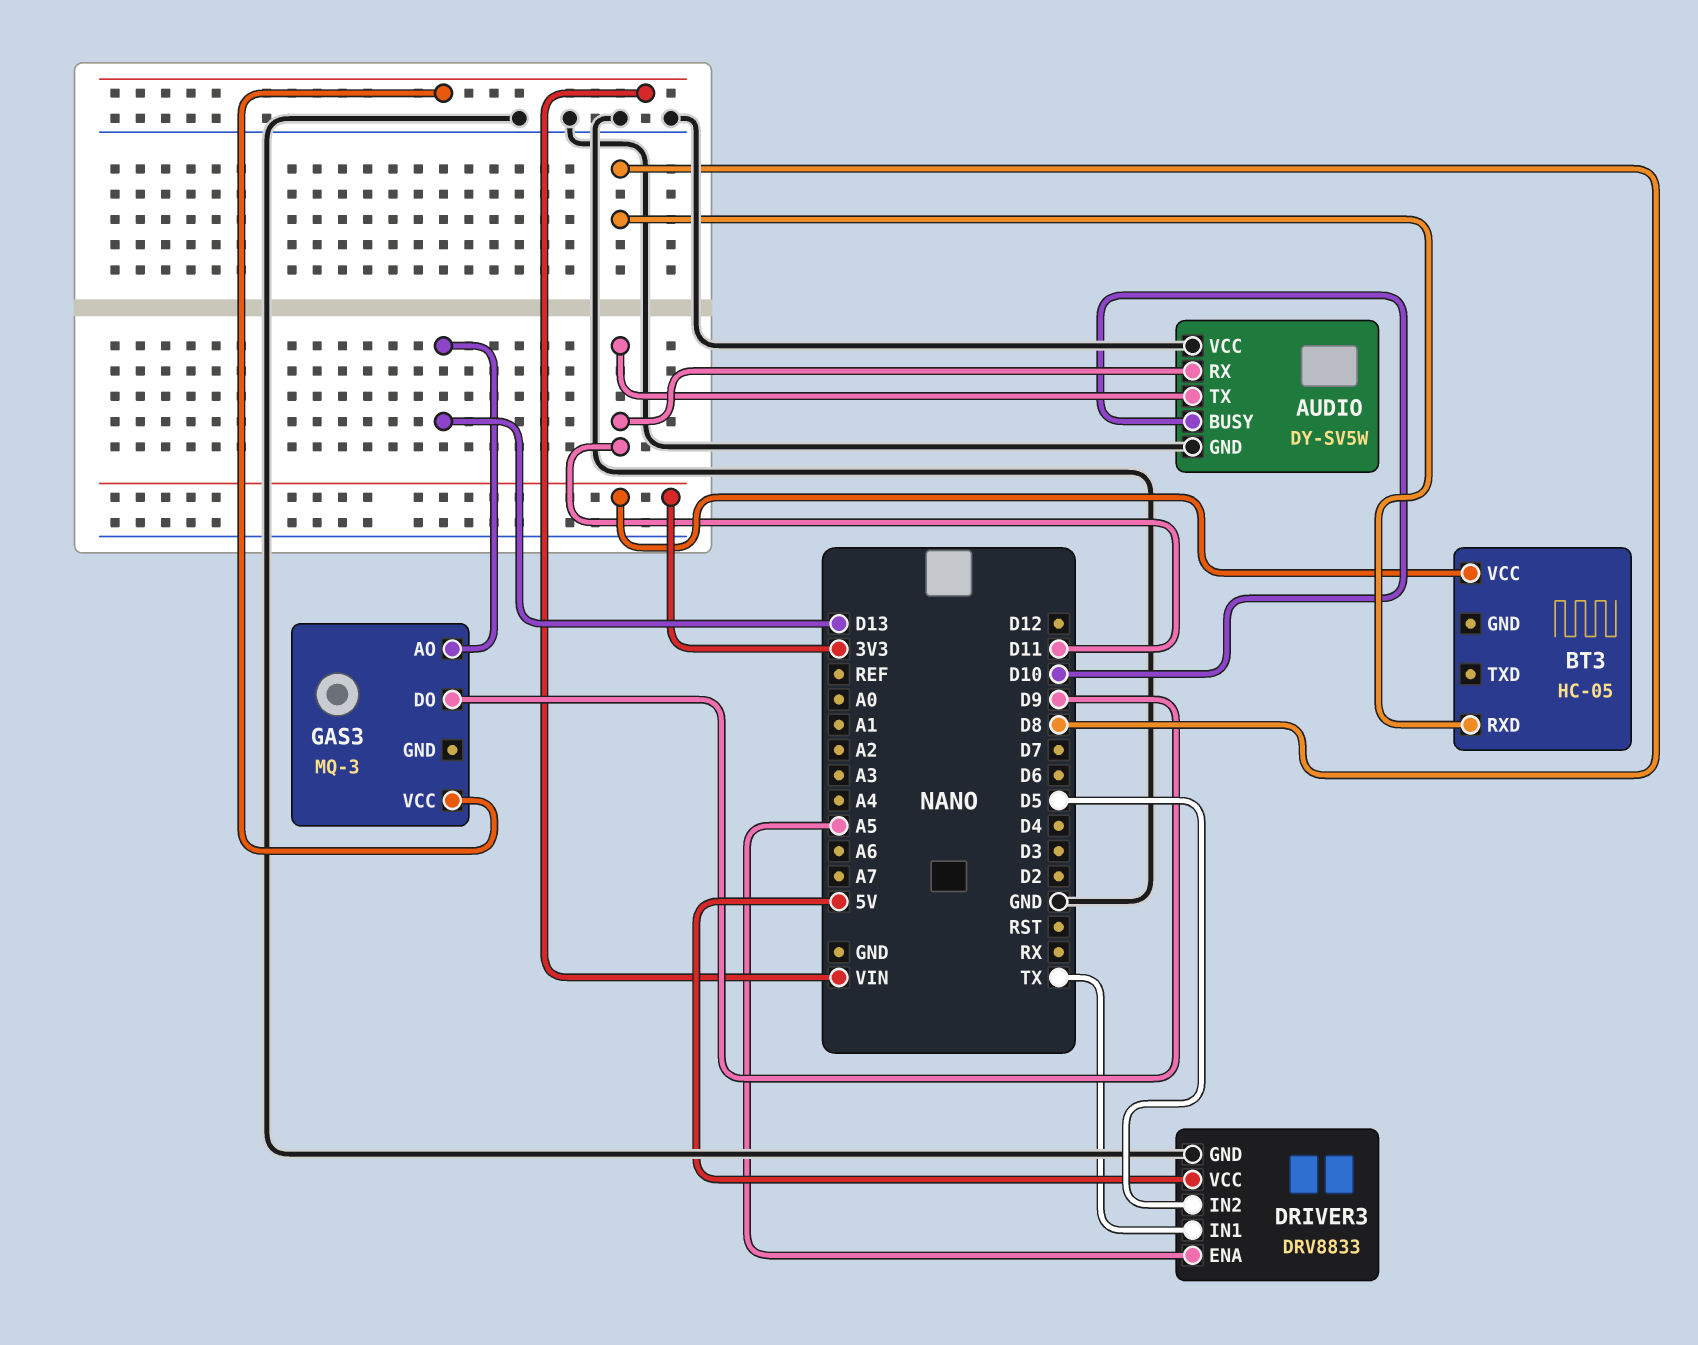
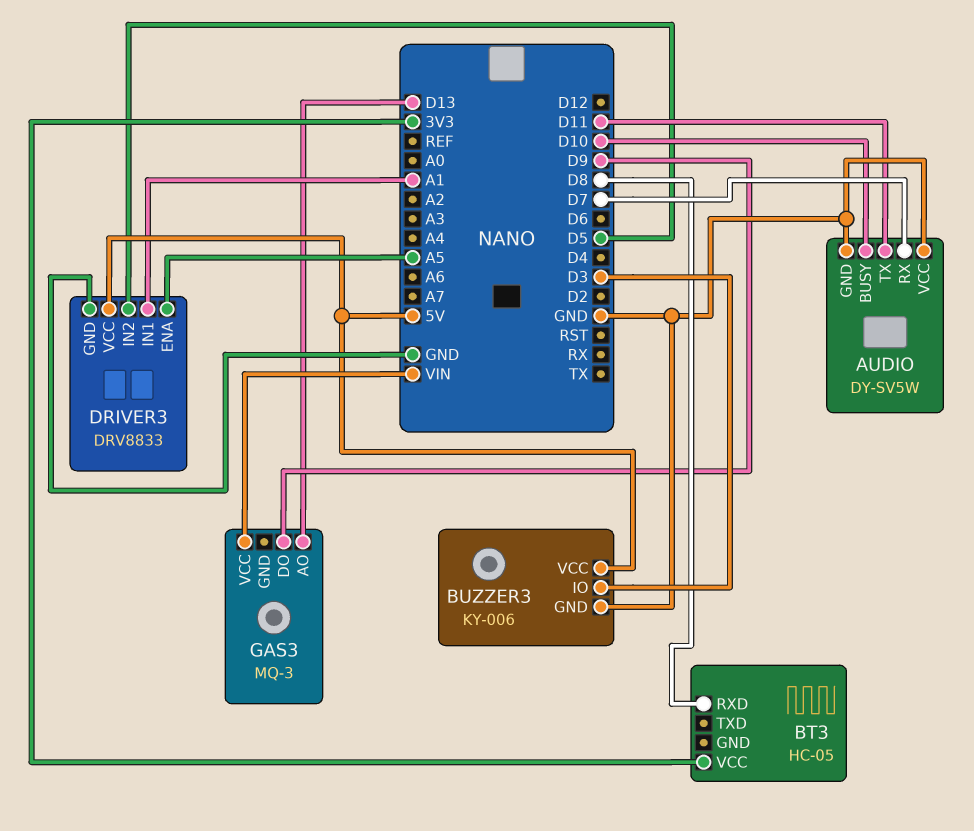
AUDIO pin RX: D11 -> D7
BUZZER3: none -> KY-006
BUZZER3 pin GND: none -> GND
BUZZER3 pin IO: none -> D3
BUZZER3 pin VCC: none -> 5V
DRIVER3 pin IN1: TX -> A1

